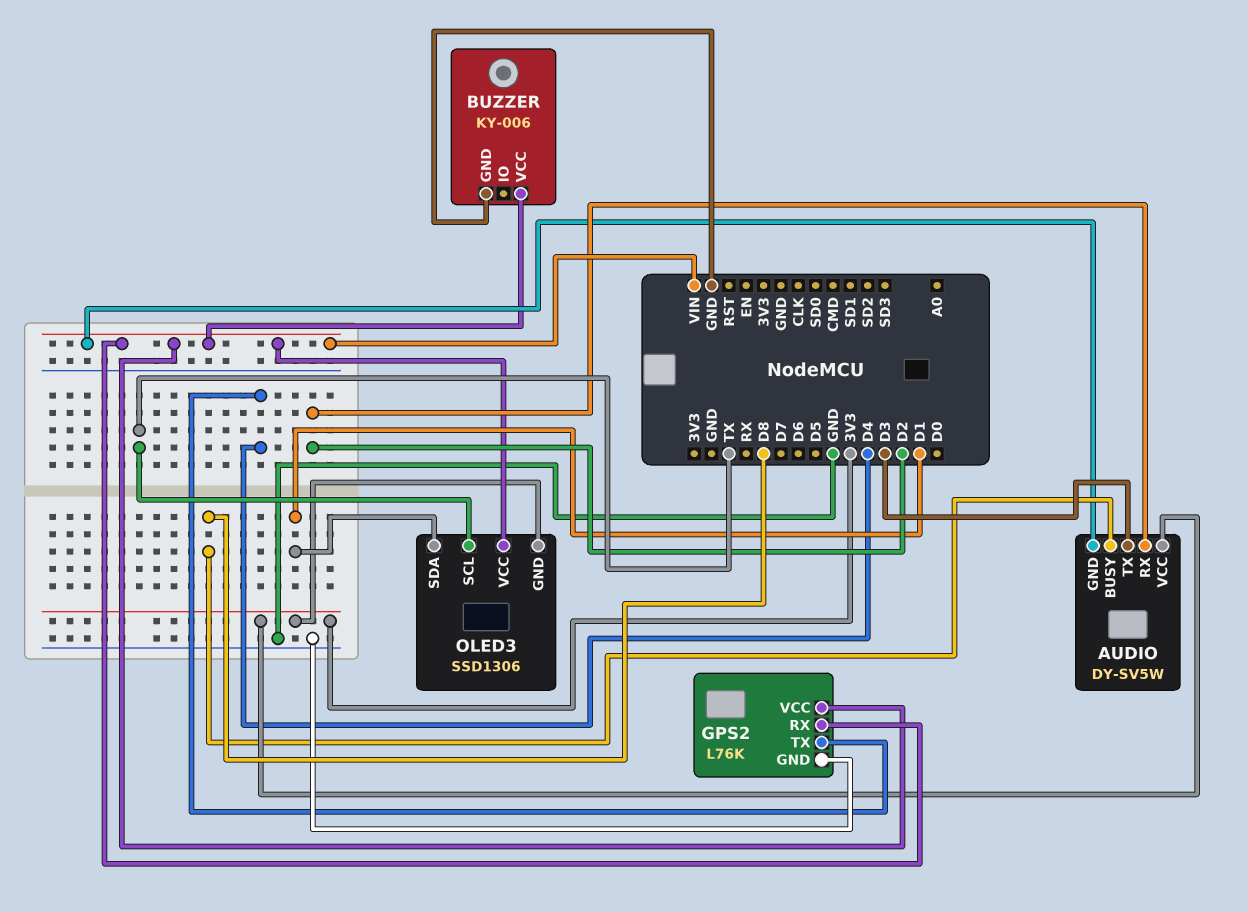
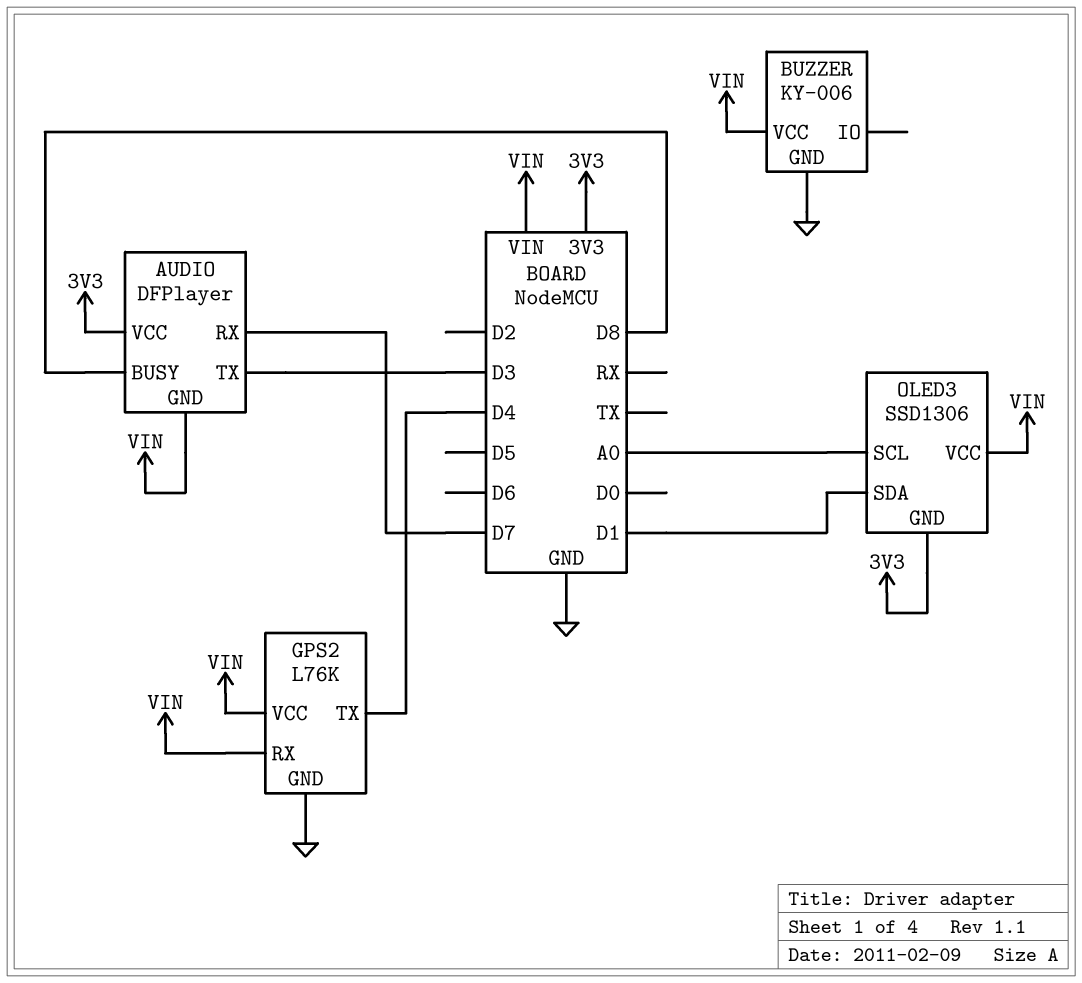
AUDIO: DY-SV5W -> DFPlayer
AUDIO pin RX: D2 -> D7
OLED3 pin SCL: TX -> A0

